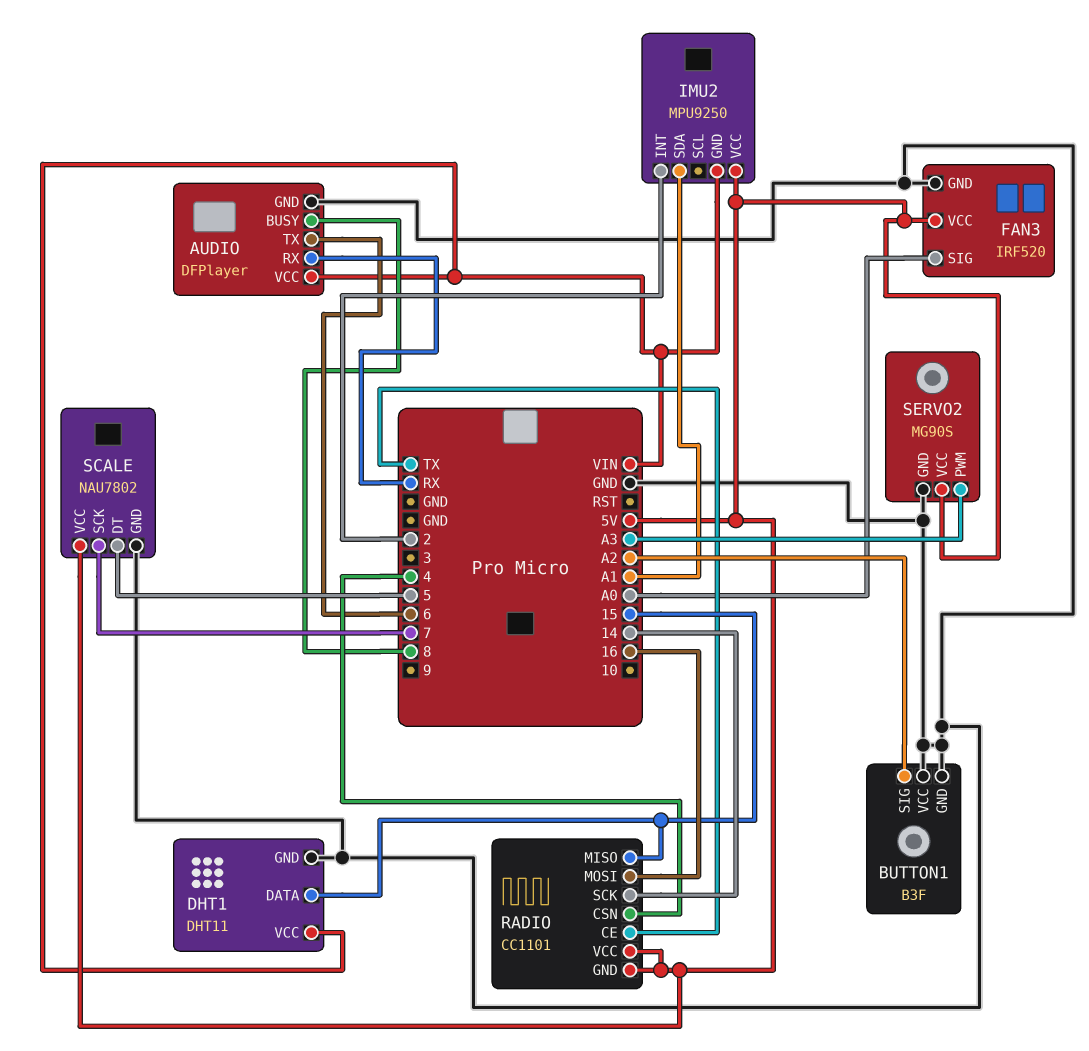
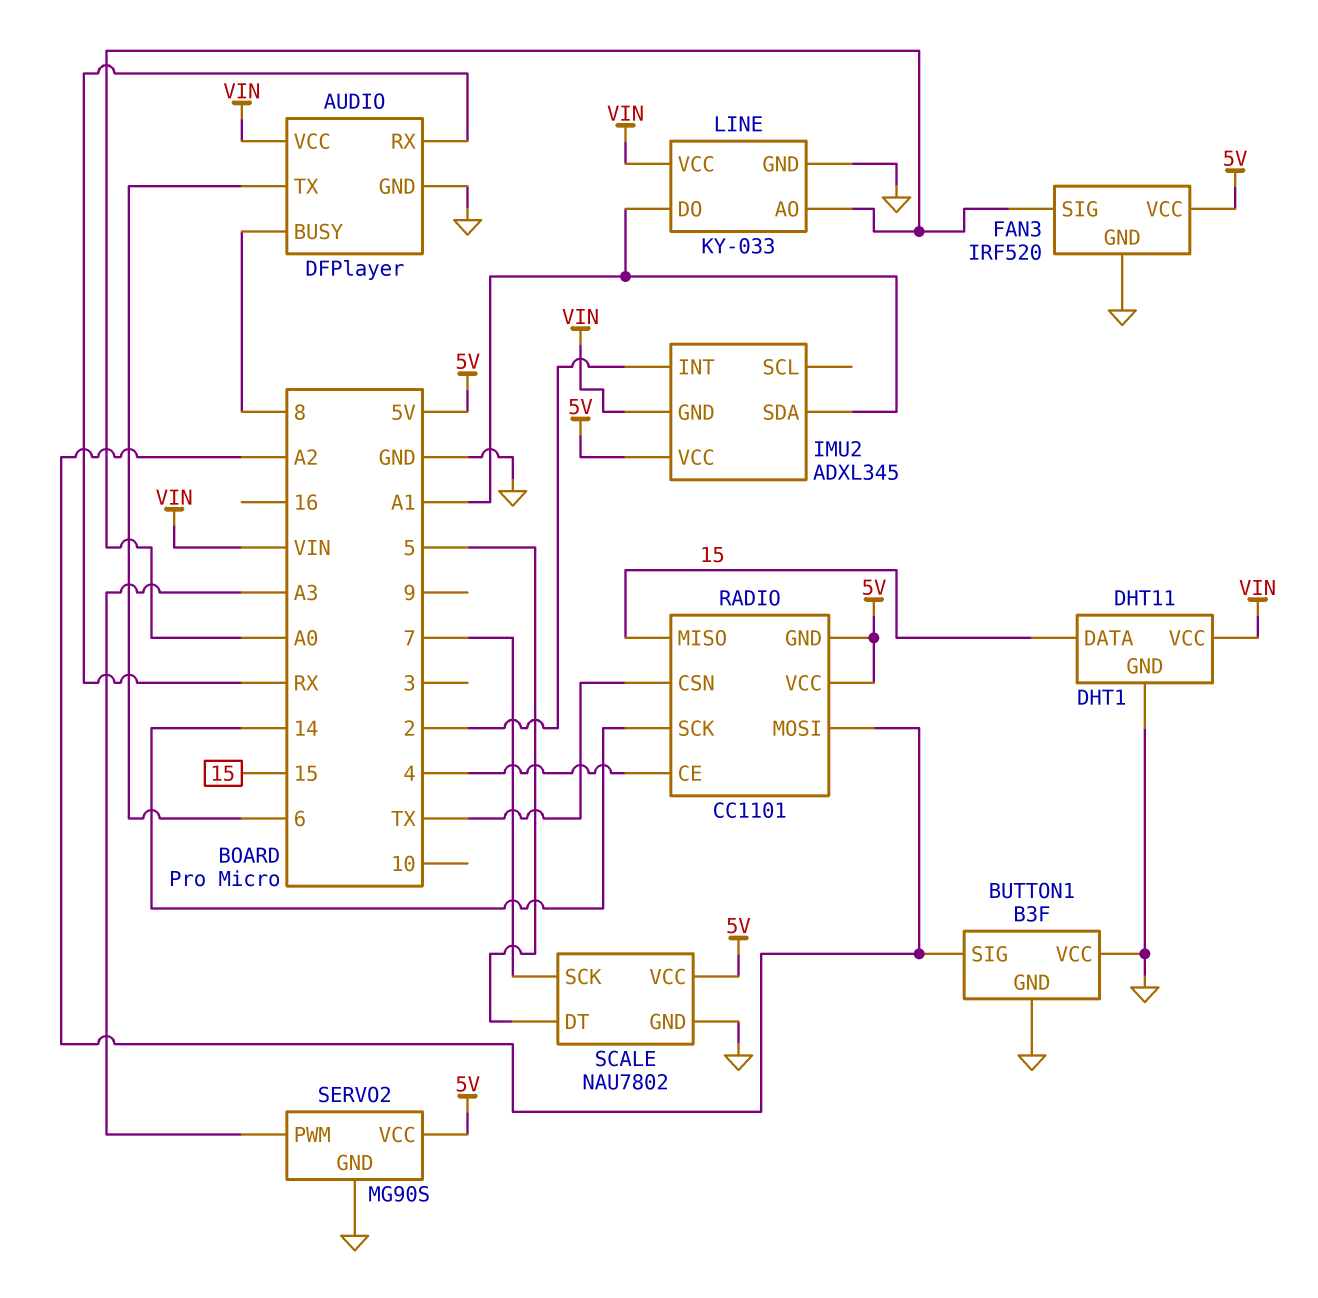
IMU2: MPU9250 -> ADXL345
LINE: none -> KY-033
LINE pin AO: none -> A0
LINE pin DO: none -> A1
LINE pin GND: none -> GND
LINE pin VCC: none -> VIN
RADIO pin CE: TX -> 4
RADIO pin CSN: 4 -> TX
RADIO pin MOSI: 16 -> A2

